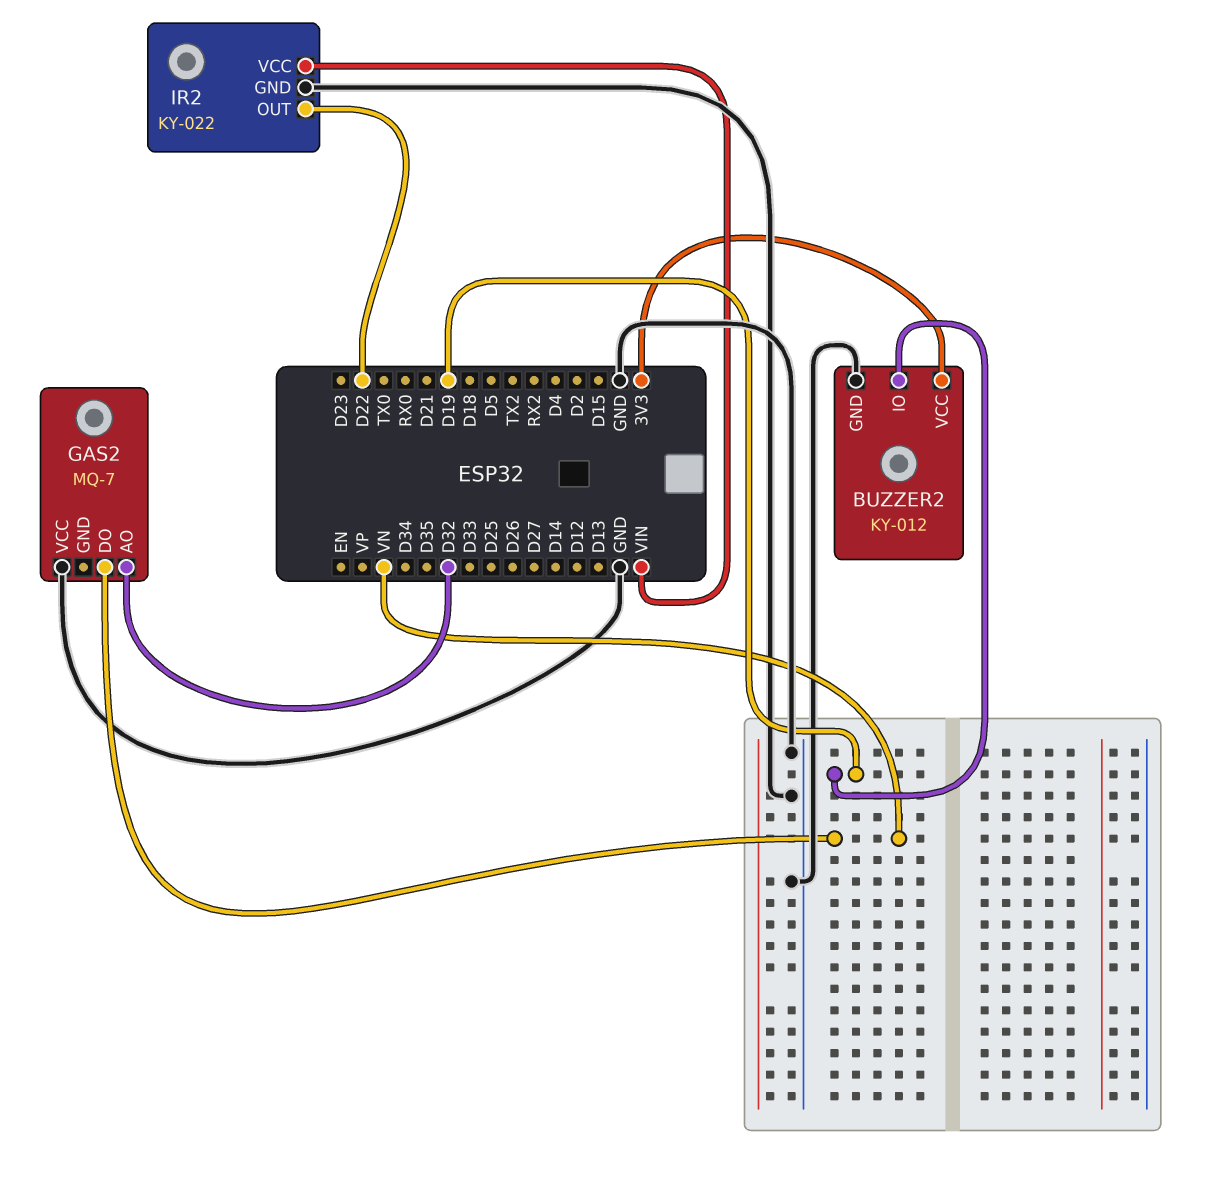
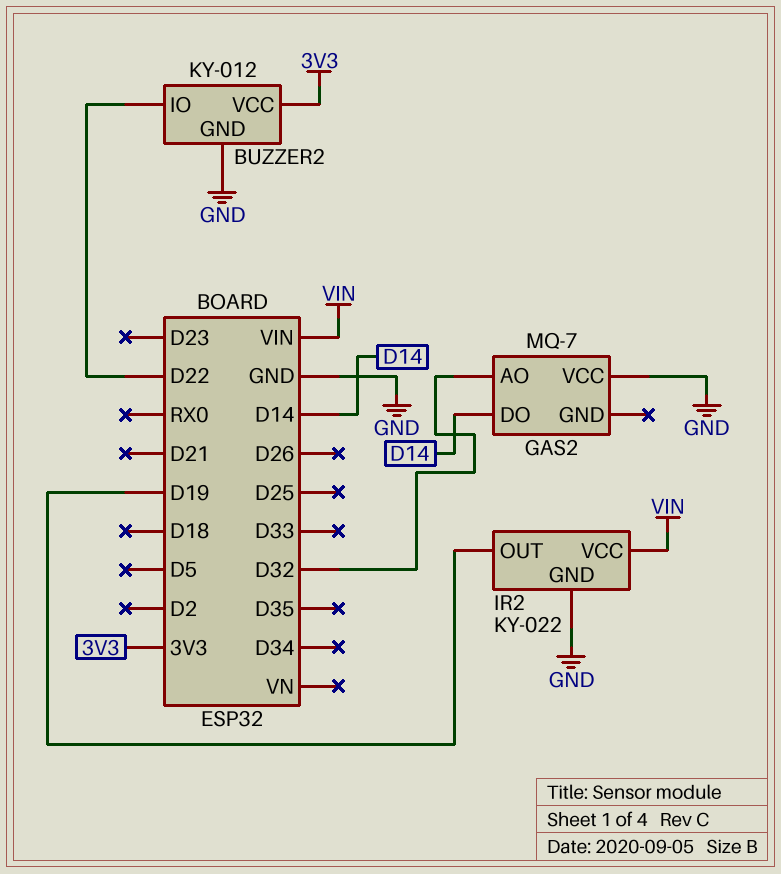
BUZZER2 pin IO: D19 -> D22
GAS2 pin DO: VN -> D14
IR2 pin OUT: D22 -> D19

